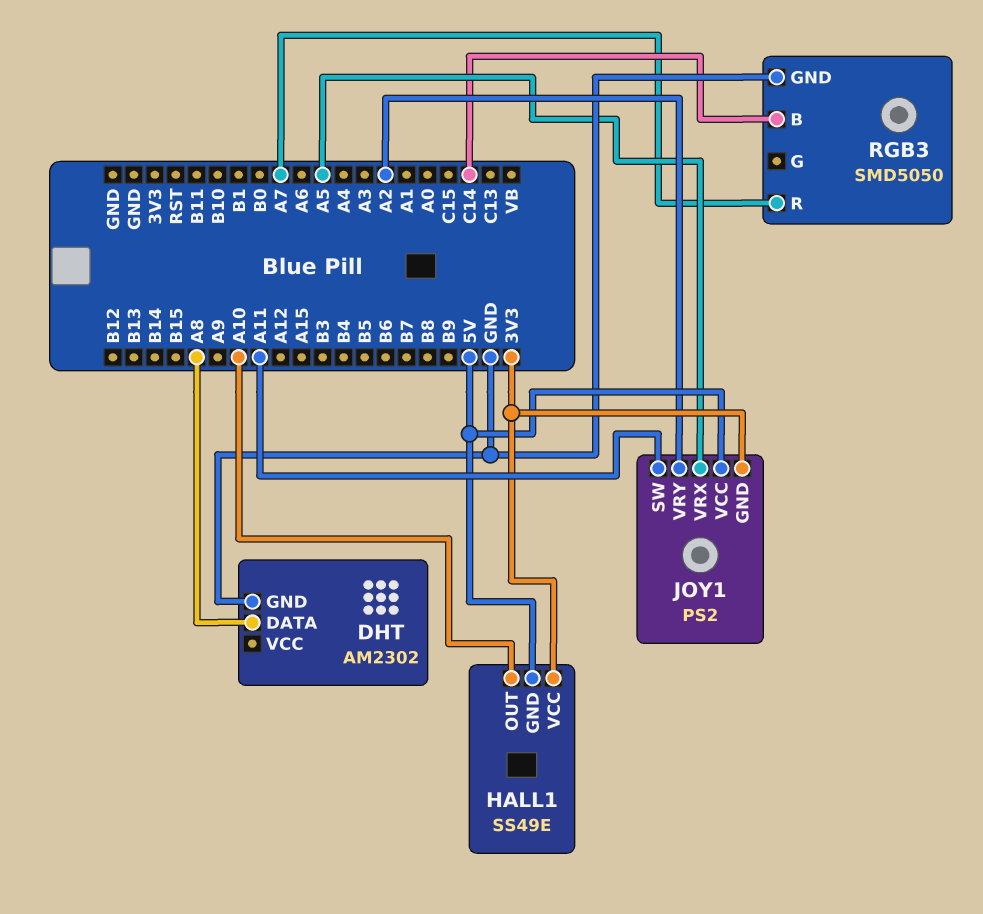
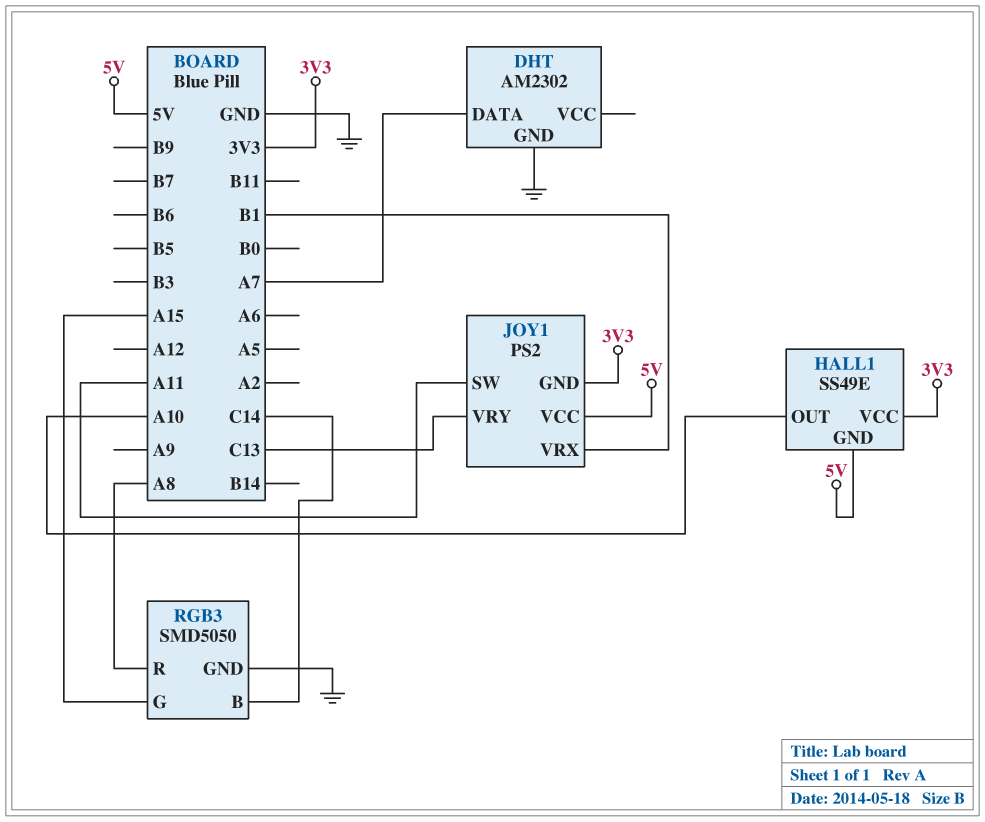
DHT pin DATA: A8 -> A7
JOY1 pin VRX: A5 -> B1
JOY1 pin VRY: A2 -> C13
RGB3 pin G: none -> A15
RGB3 pin R: A7 -> A8

